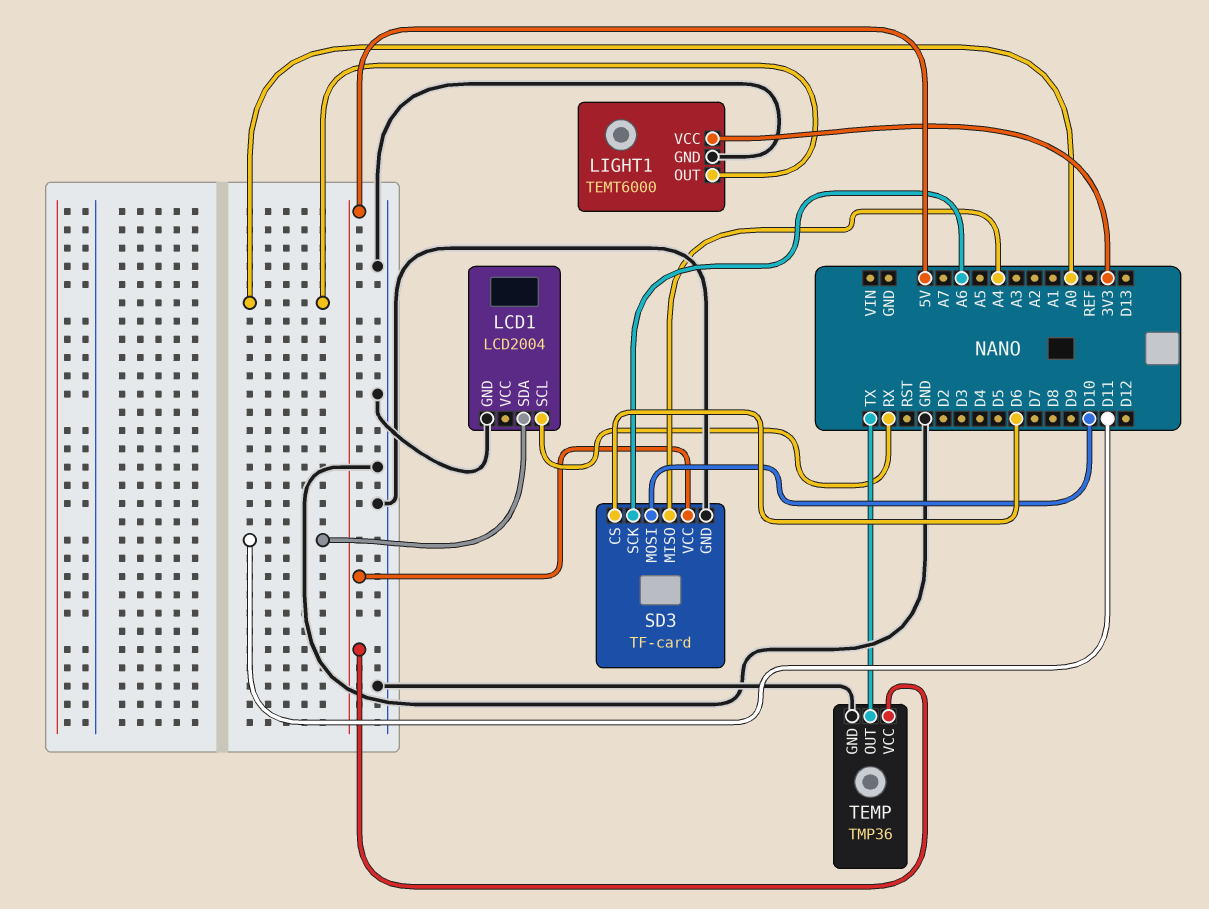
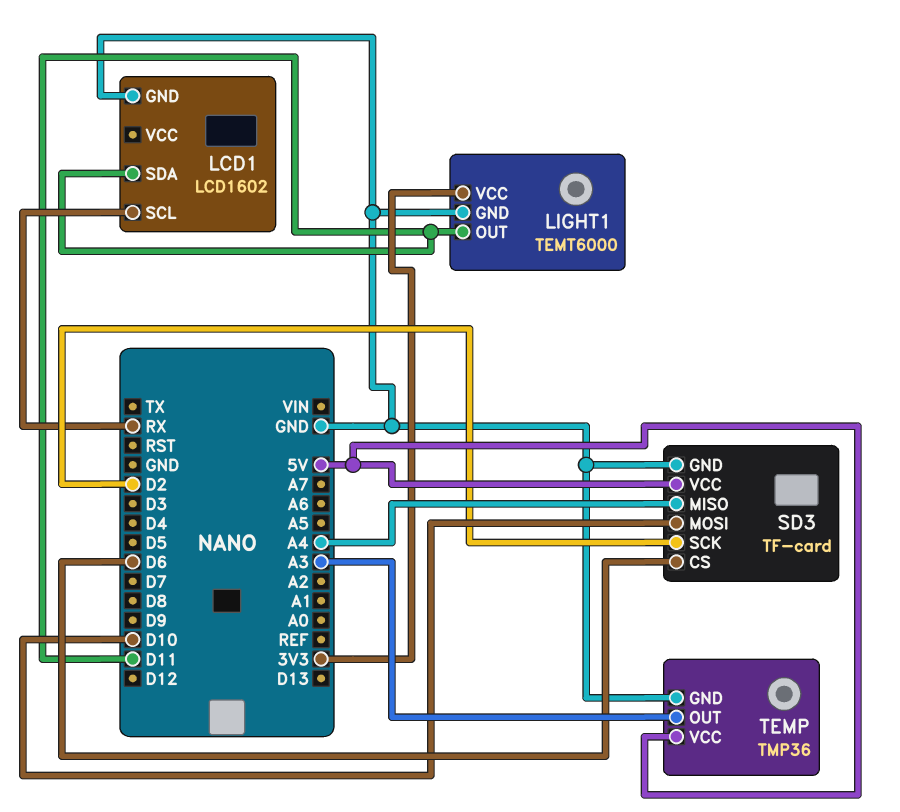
LCD1: LCD2004 -> LCD1602
LIGHT1 pin OUT: A0 -> D11
SD3 pin SCK: A6 -> D2
TEMP pin OUT: TX -> A3

